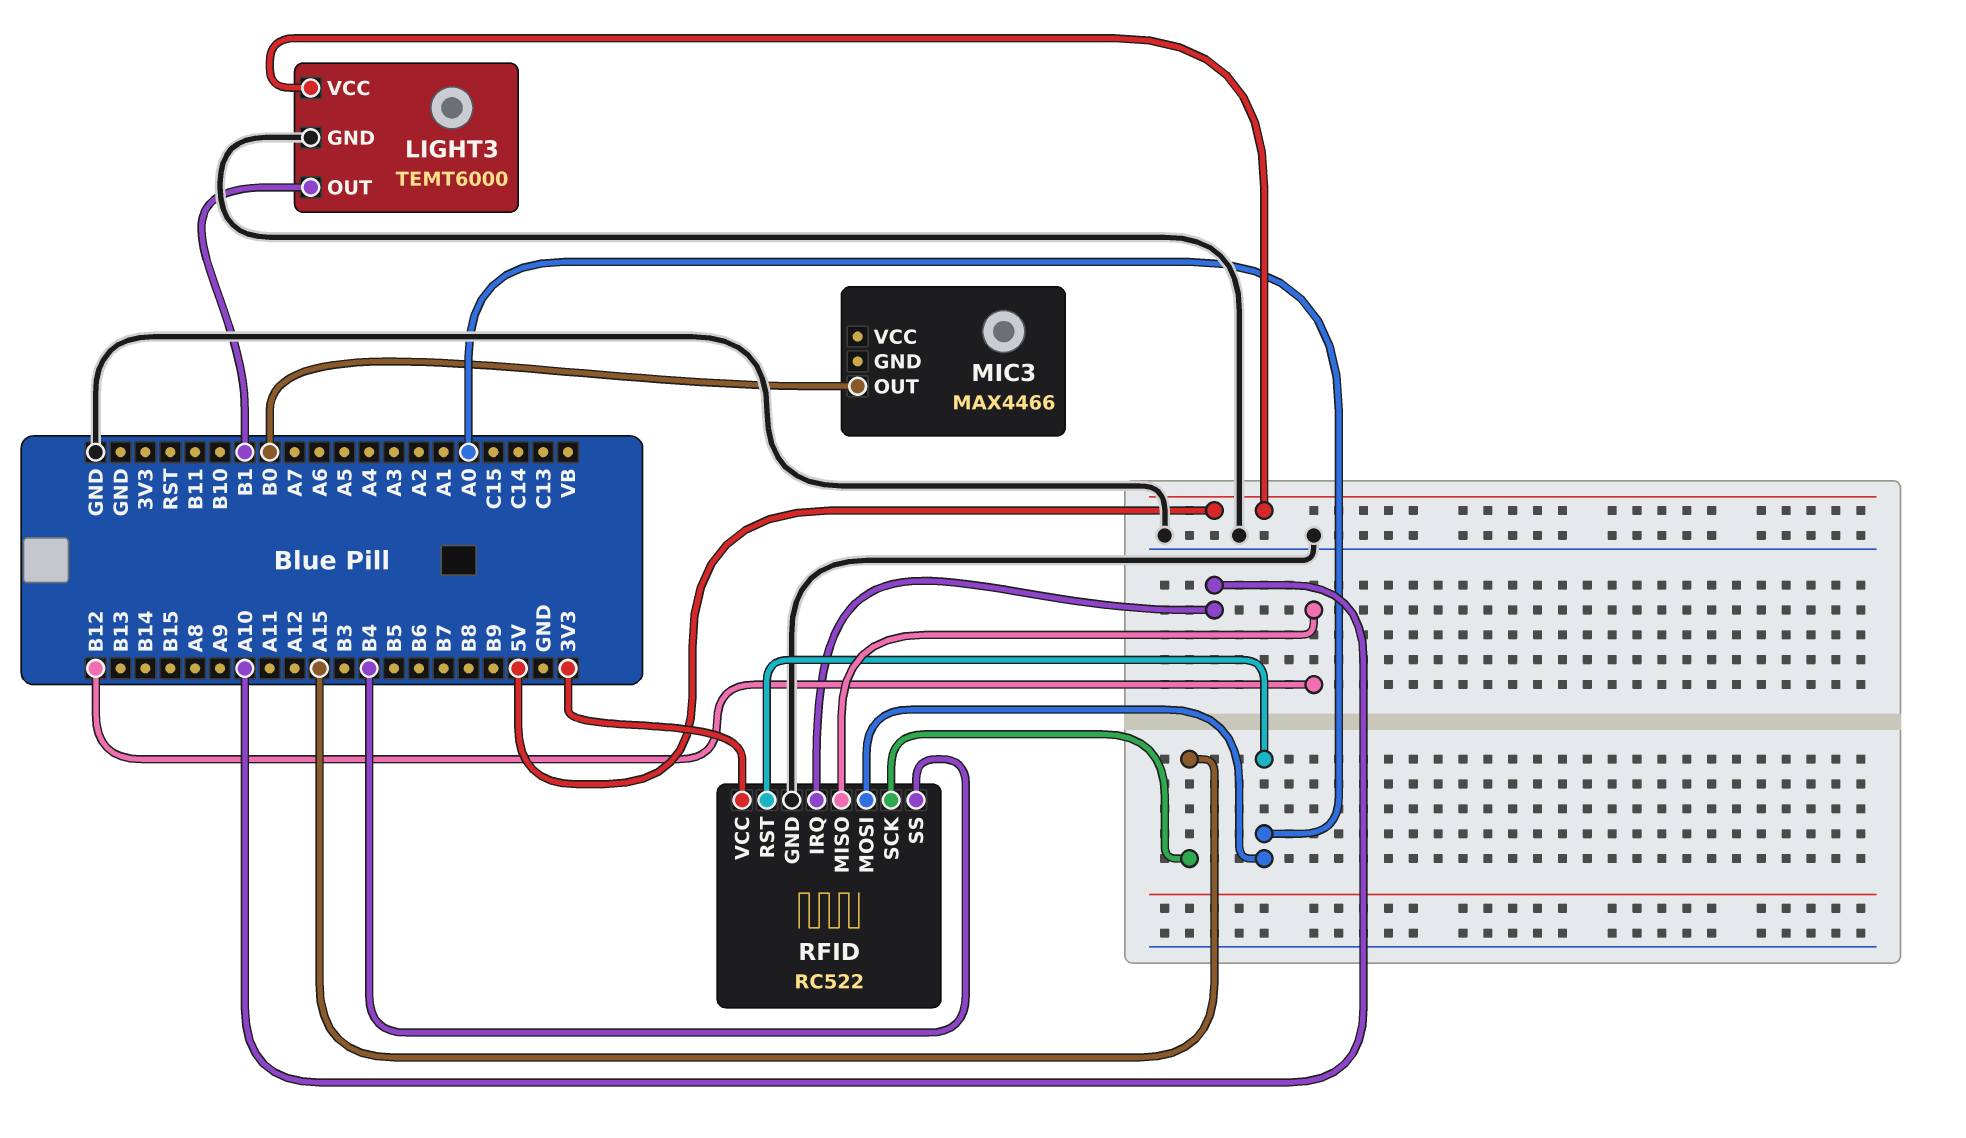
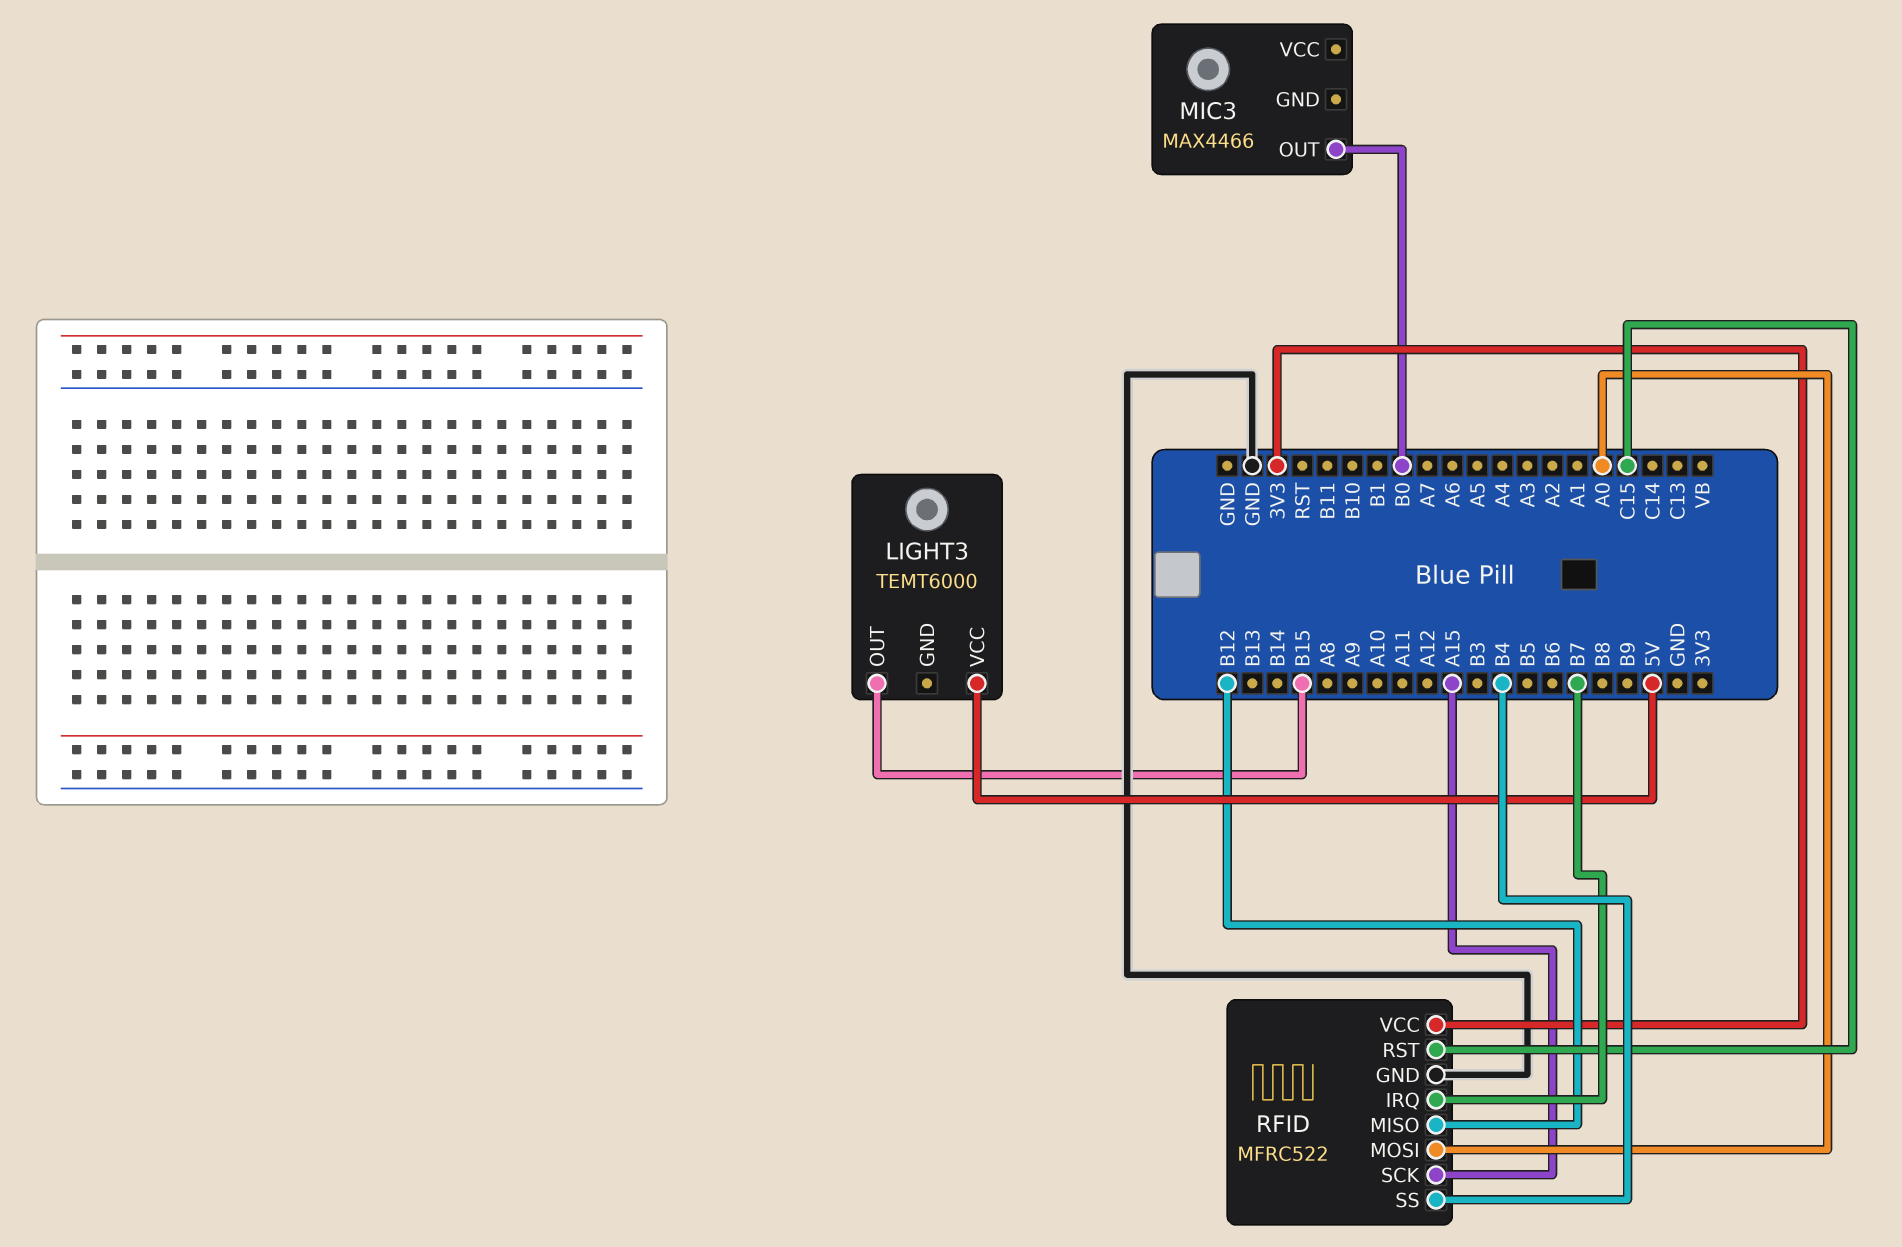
LIGHT3 pin GND: GND -> none
LIGHT3 pin OUT: B1 -> B15
RFID: RC522 -> MFRC522
RFID pin IRQ: A10 -> B7
RFID pin RST: A0 -> C15

